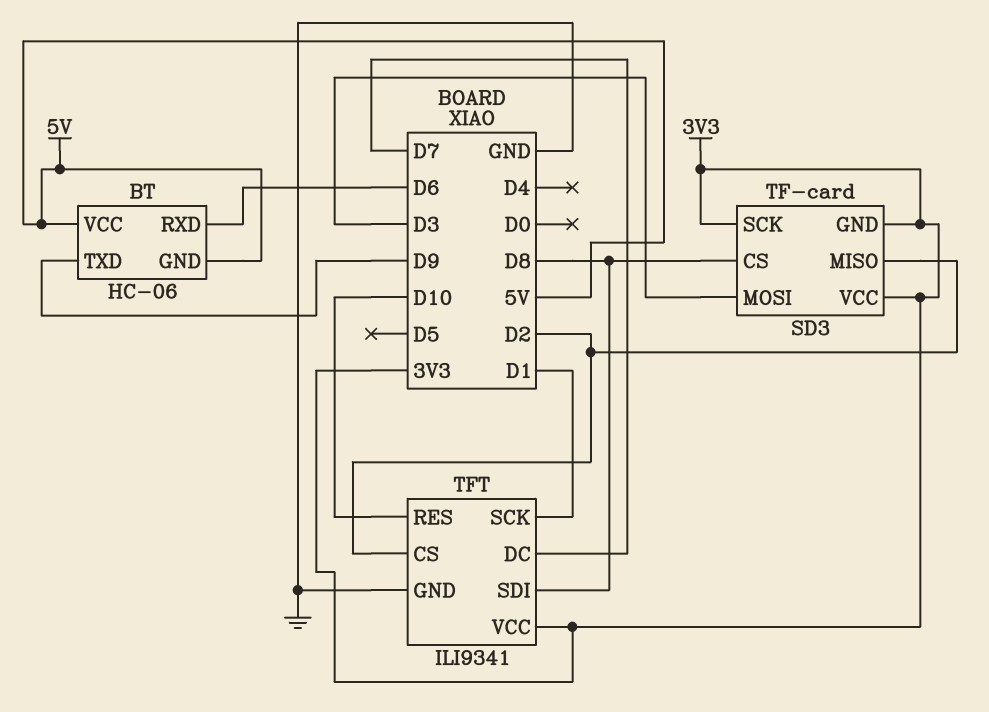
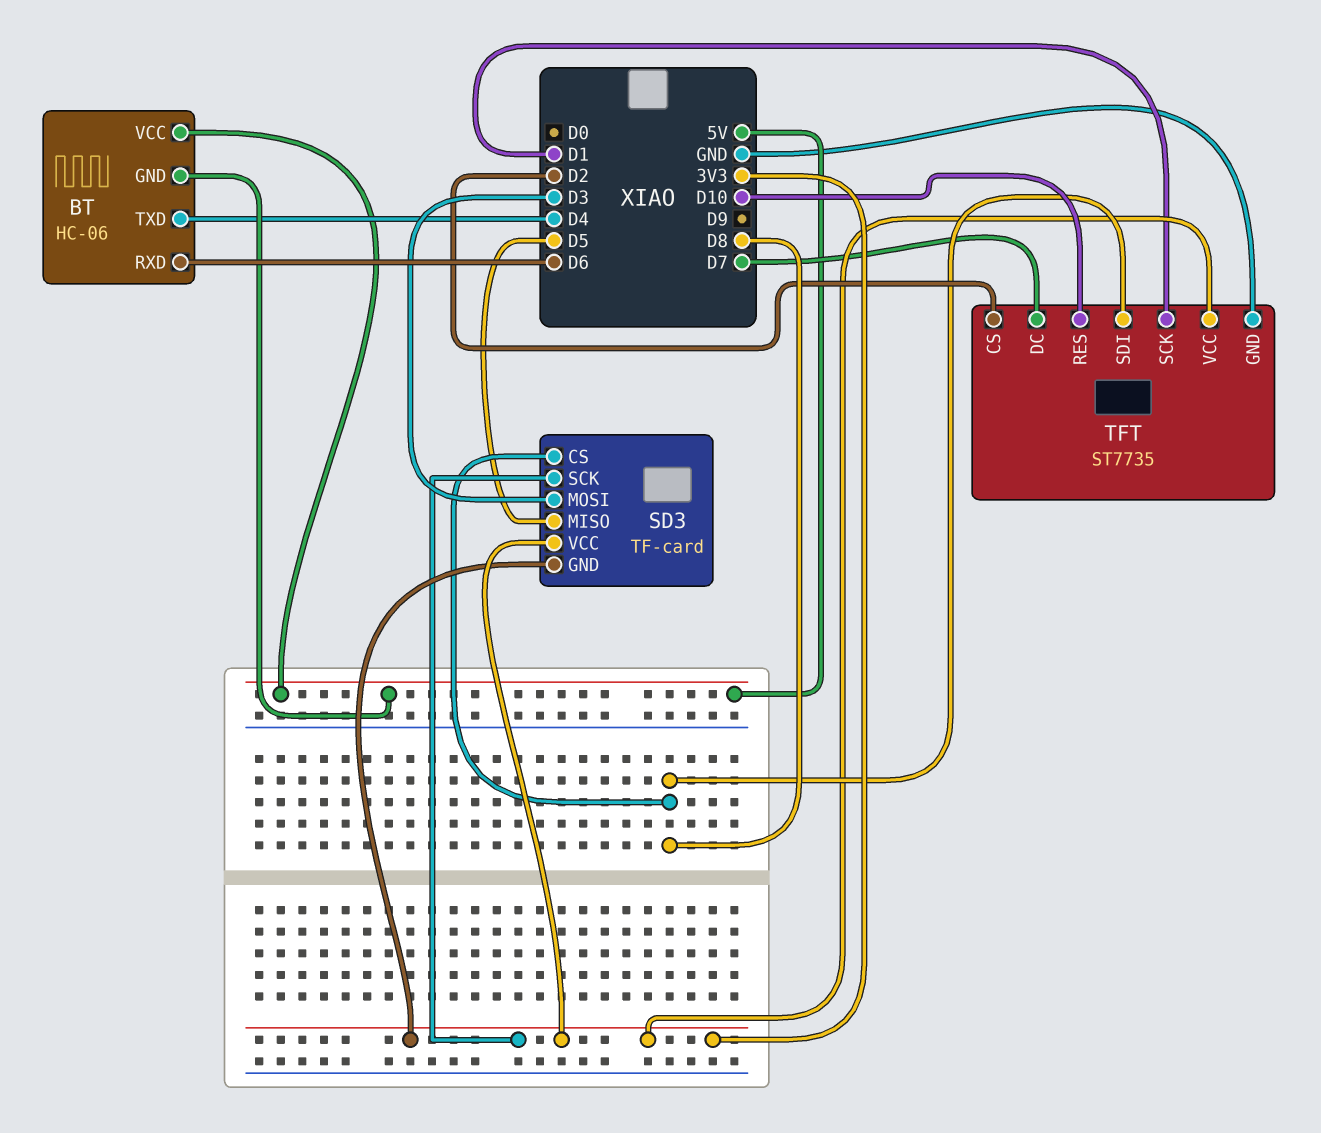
BT pin TXD: D9 -> D4
SD3 pin MISO: D2 -> D5
TFT: ILI9341 -> ST7735

